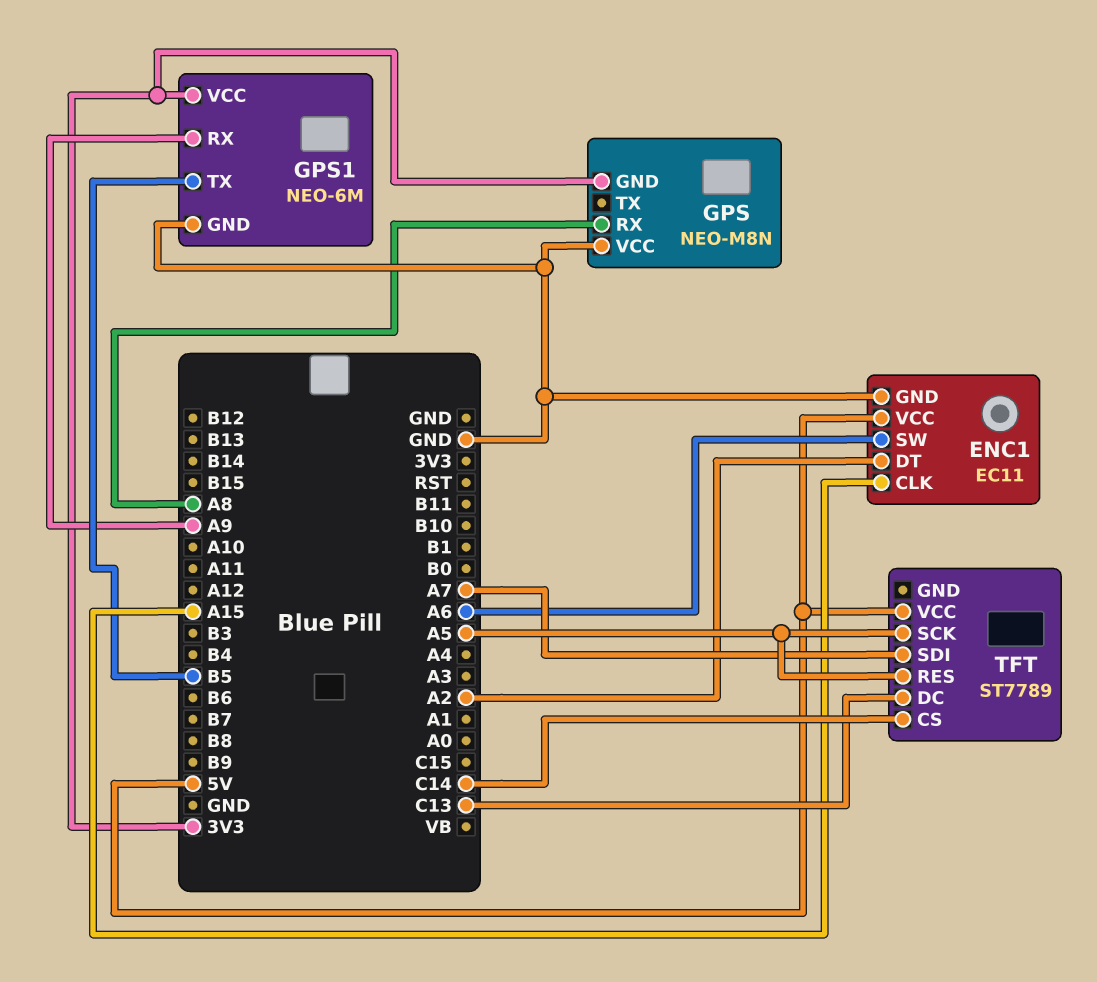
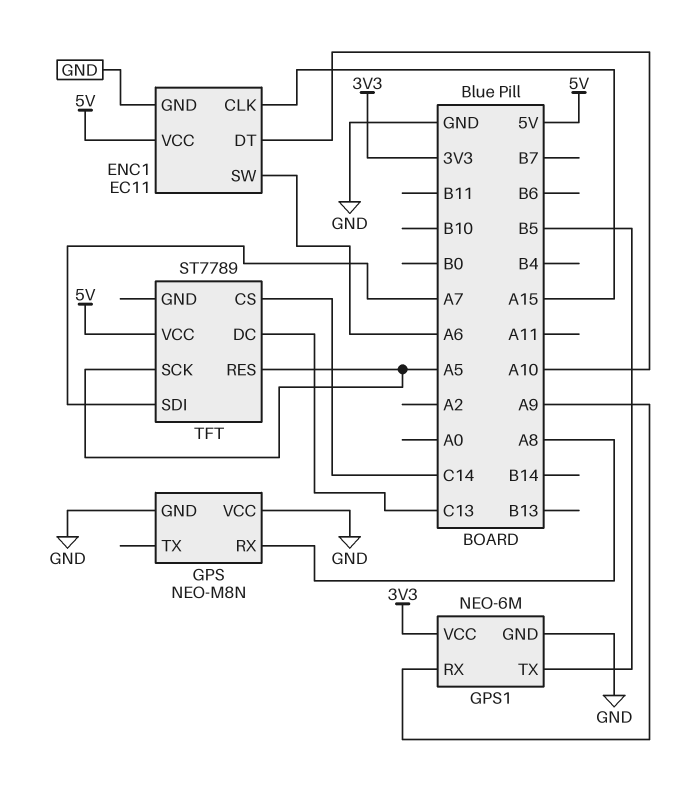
ENC1 pin DT: A2 -> A10
GPS pin GND: 3V3 -> GND

